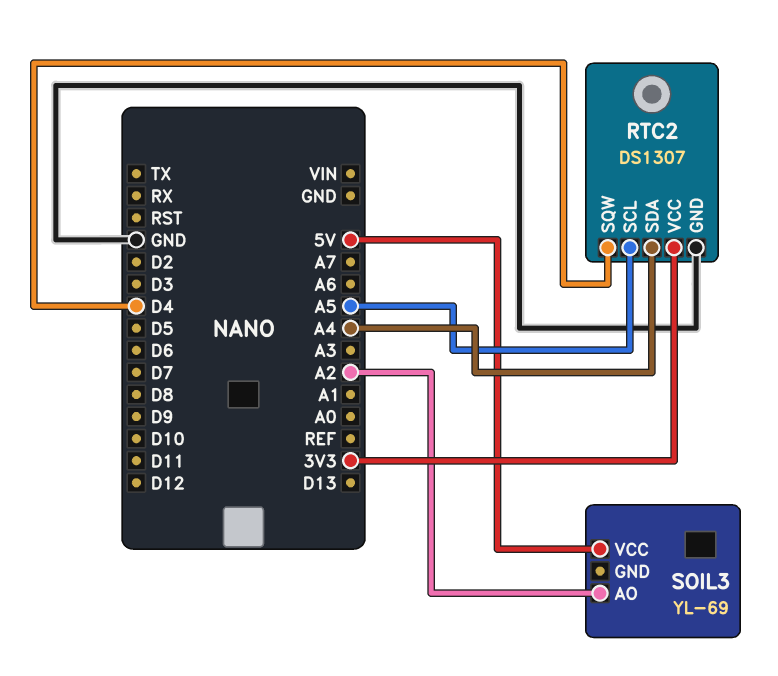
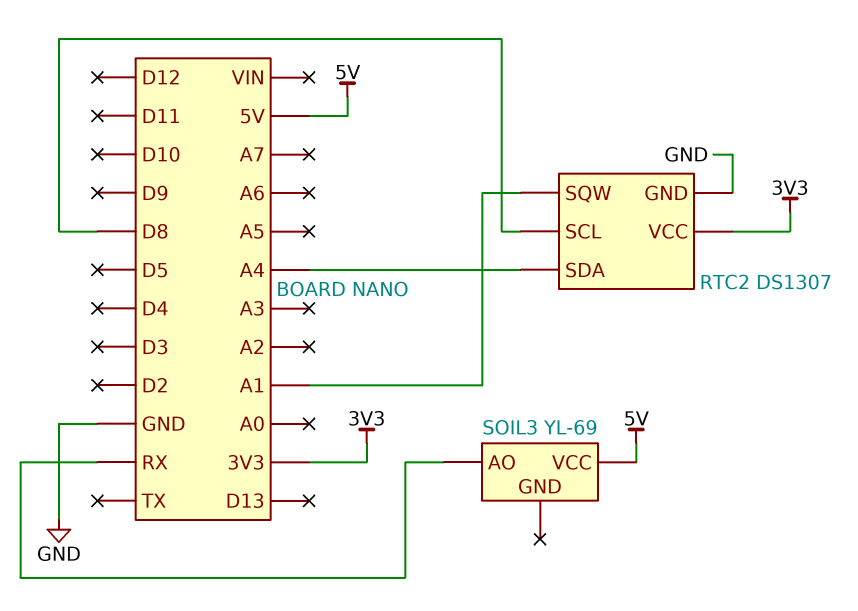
RTC2 pin SCL: A5 -> D8
RTC2 pin SQW: D4 -> A1
SOIL3 pin AO: A2 -> RX

